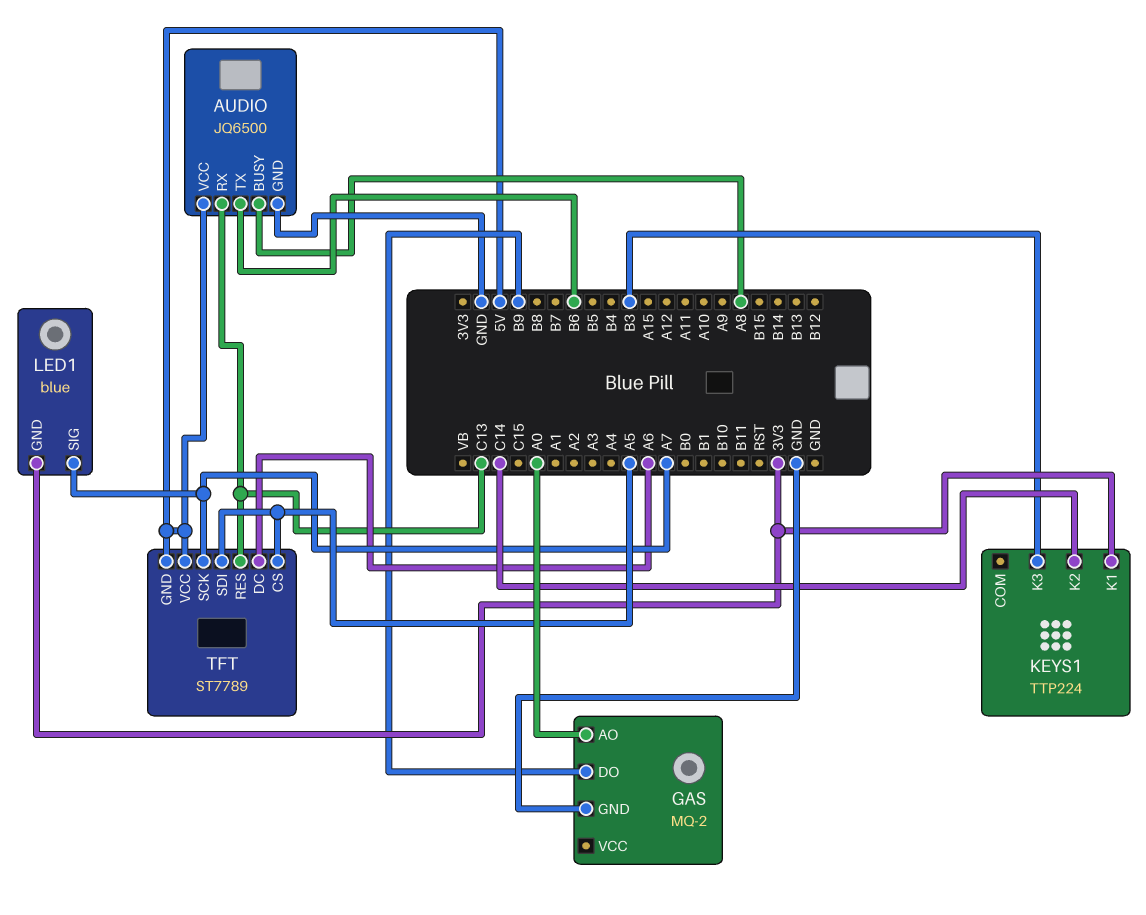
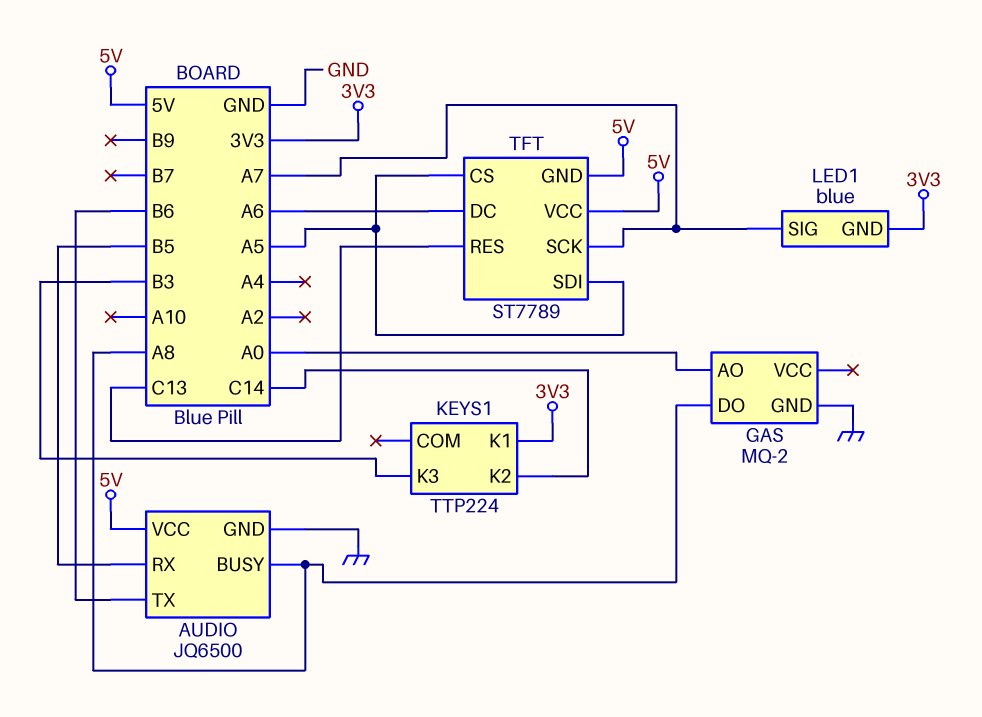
AUDIO pin RX: C13 -> B5
GAS pin DO: B9 -> A8

